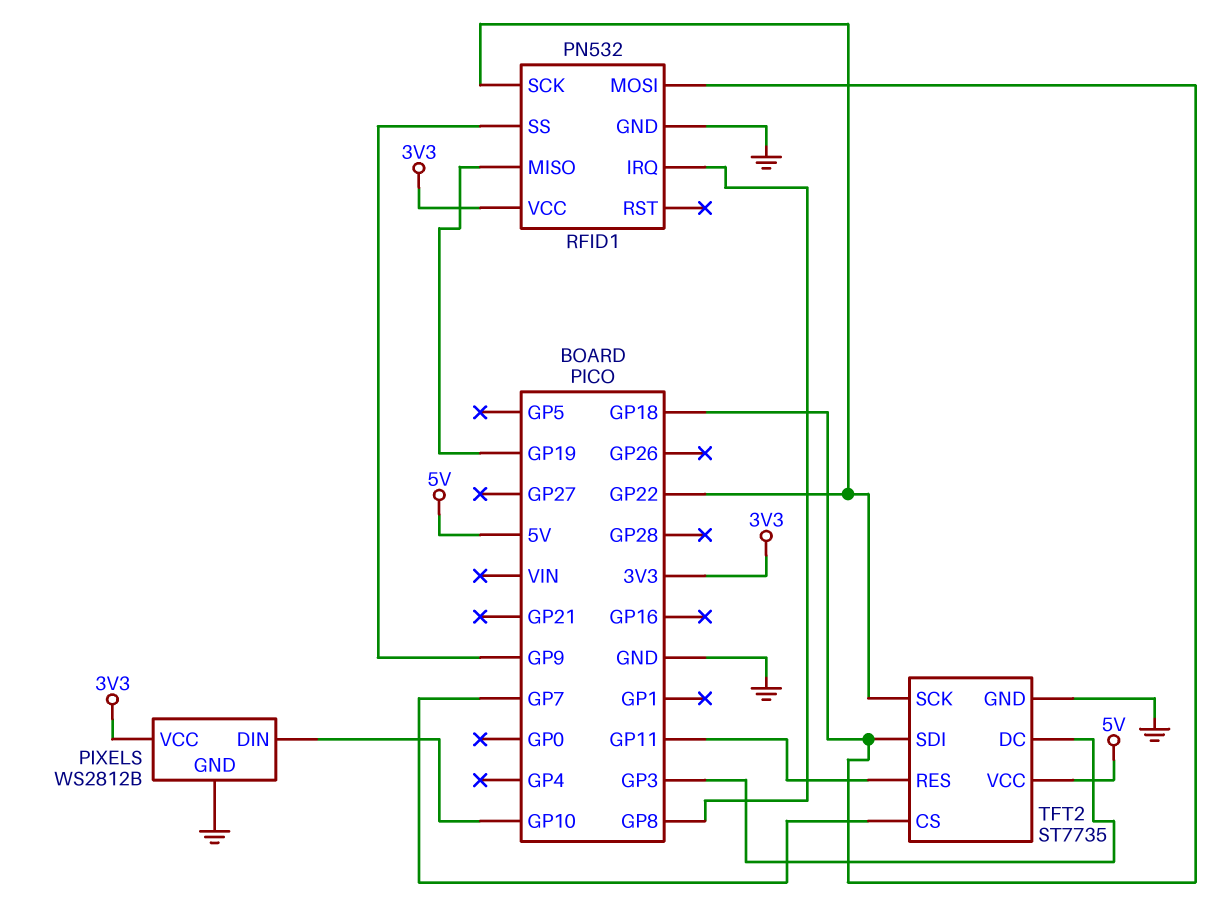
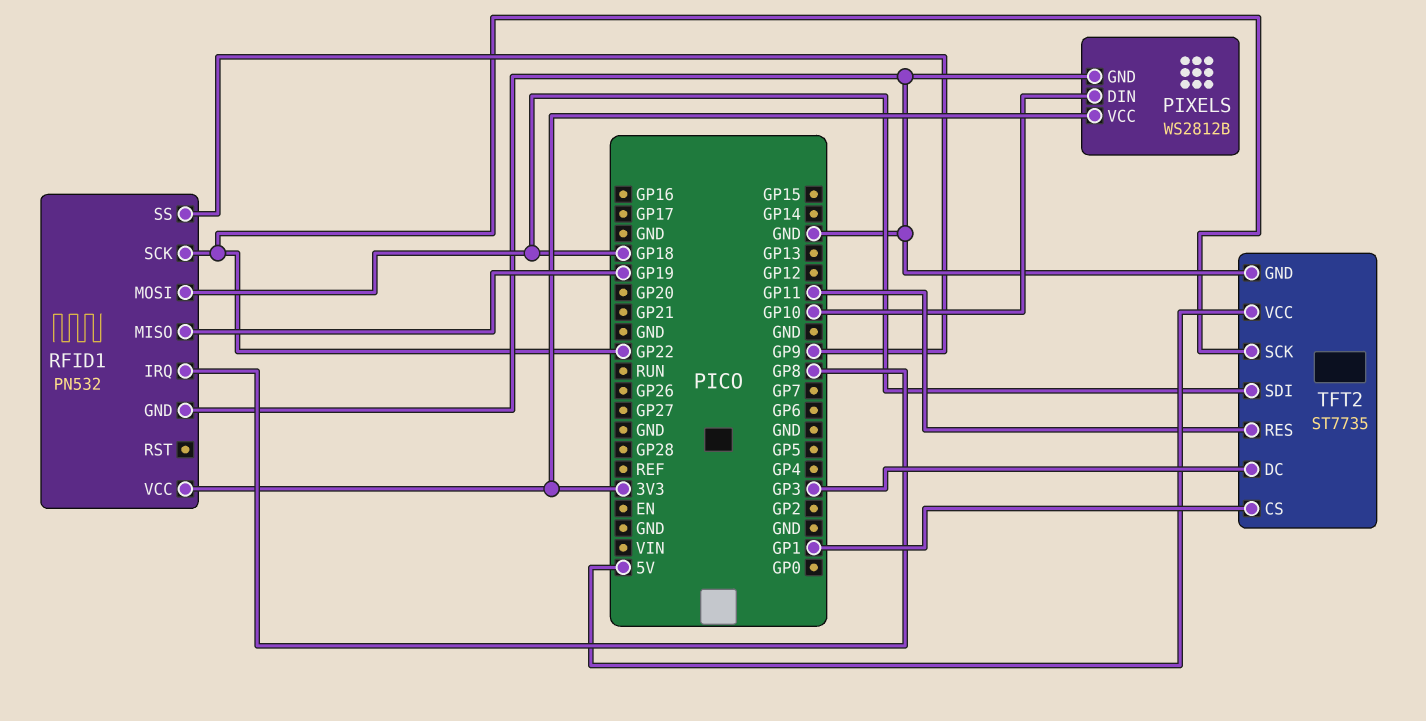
TFT2 pin CS: GP7 -> GP1

